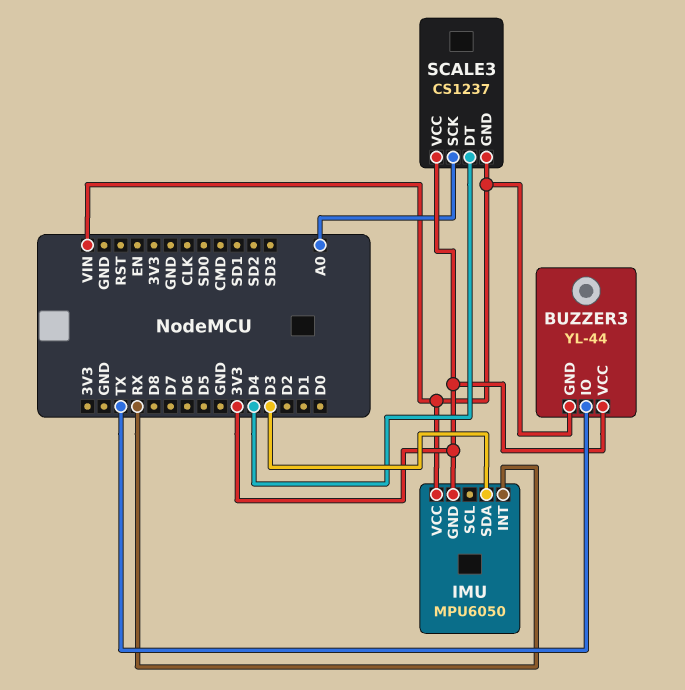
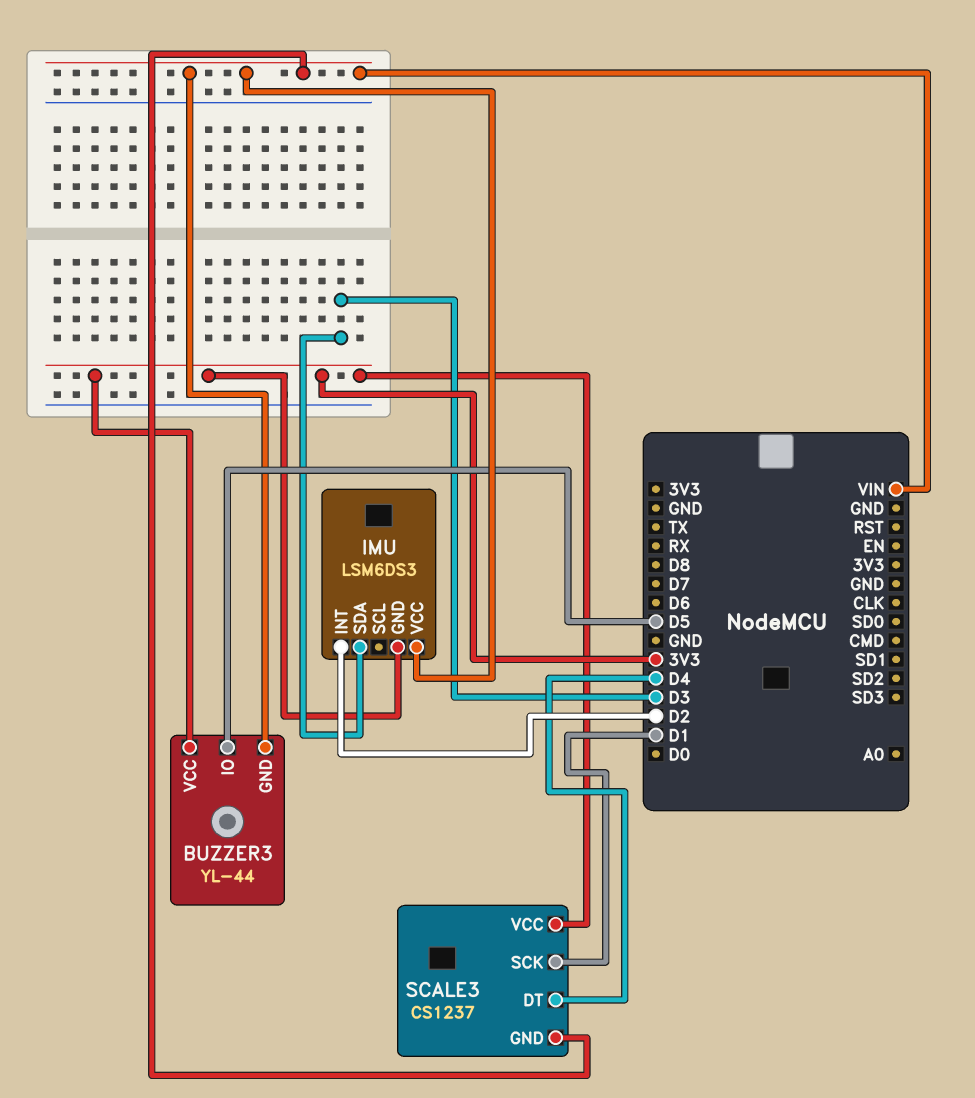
BUZZER3 pin IO: TX -> D5
IMU: MPU6050 -> LSM6DS3
IMU pin INT: RX -> D2
SCALE3 pin SCK: A0 -> D1

